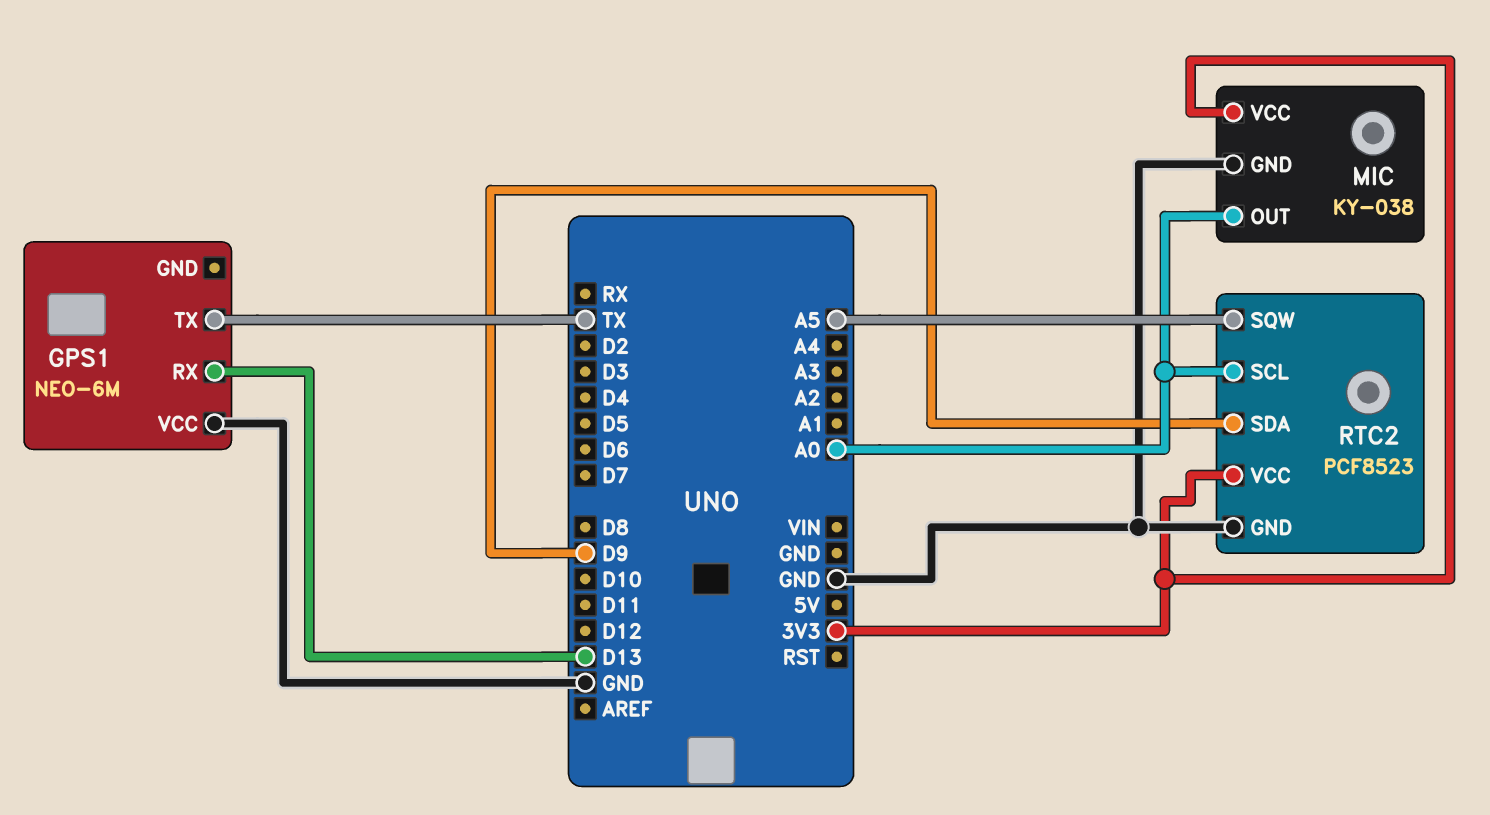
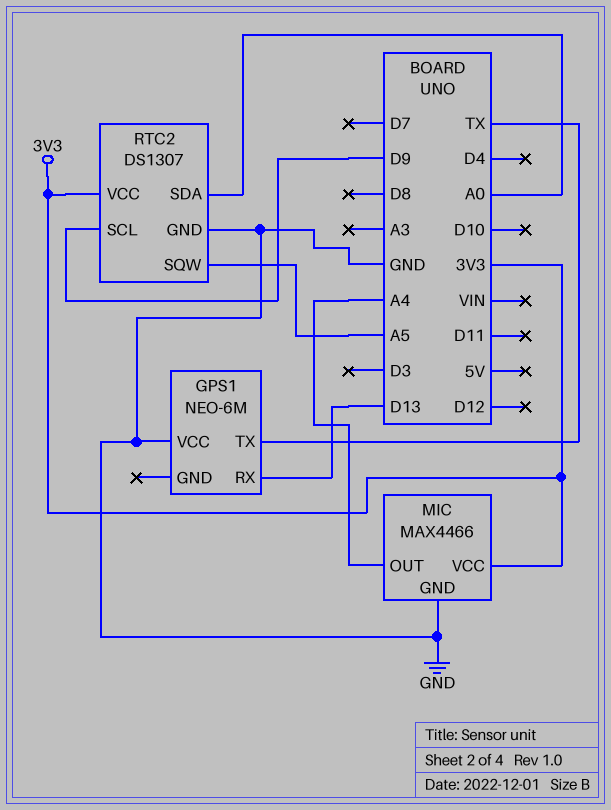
MIC: KY-038 -> MAX4466
MIC pin OUT: A0 -> A4
RTC2: PCF8523 -> DS1307
RTC2 pin SCL: A0 -> D9
RTC2 pin SDA: D9 -> A0

